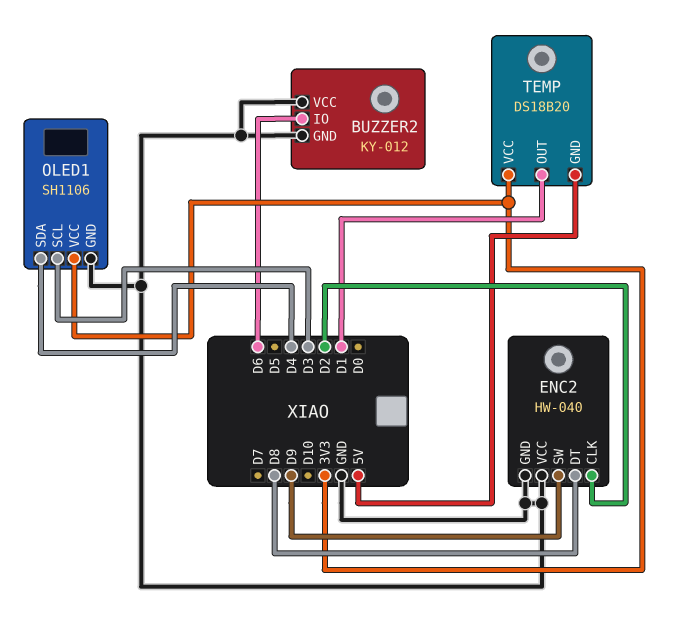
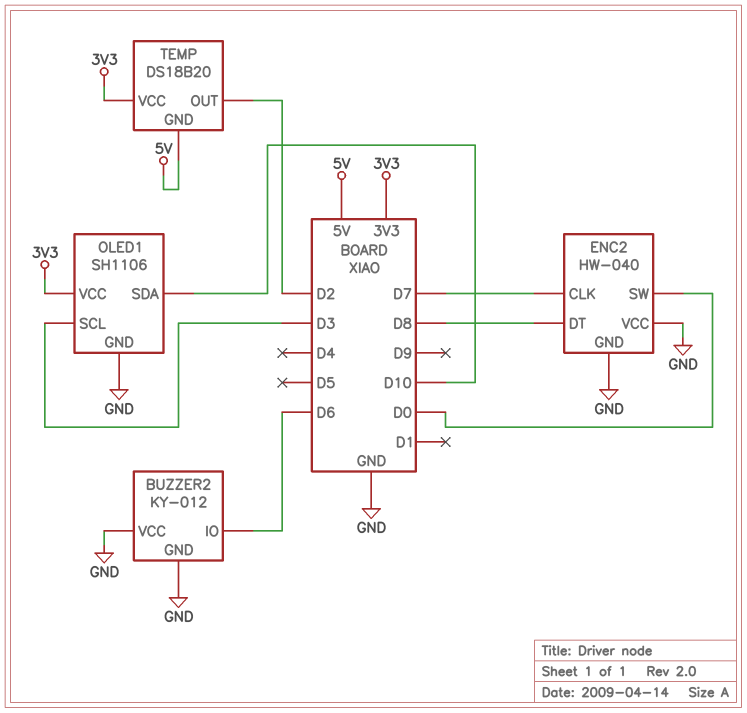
ENC2 pin CLK: D2 -> D7
ENC2 pin SW: D9 -> D0
OLED1 pin SDA: D4 -> D10
TEMP pin OUT: D1 -> D2

